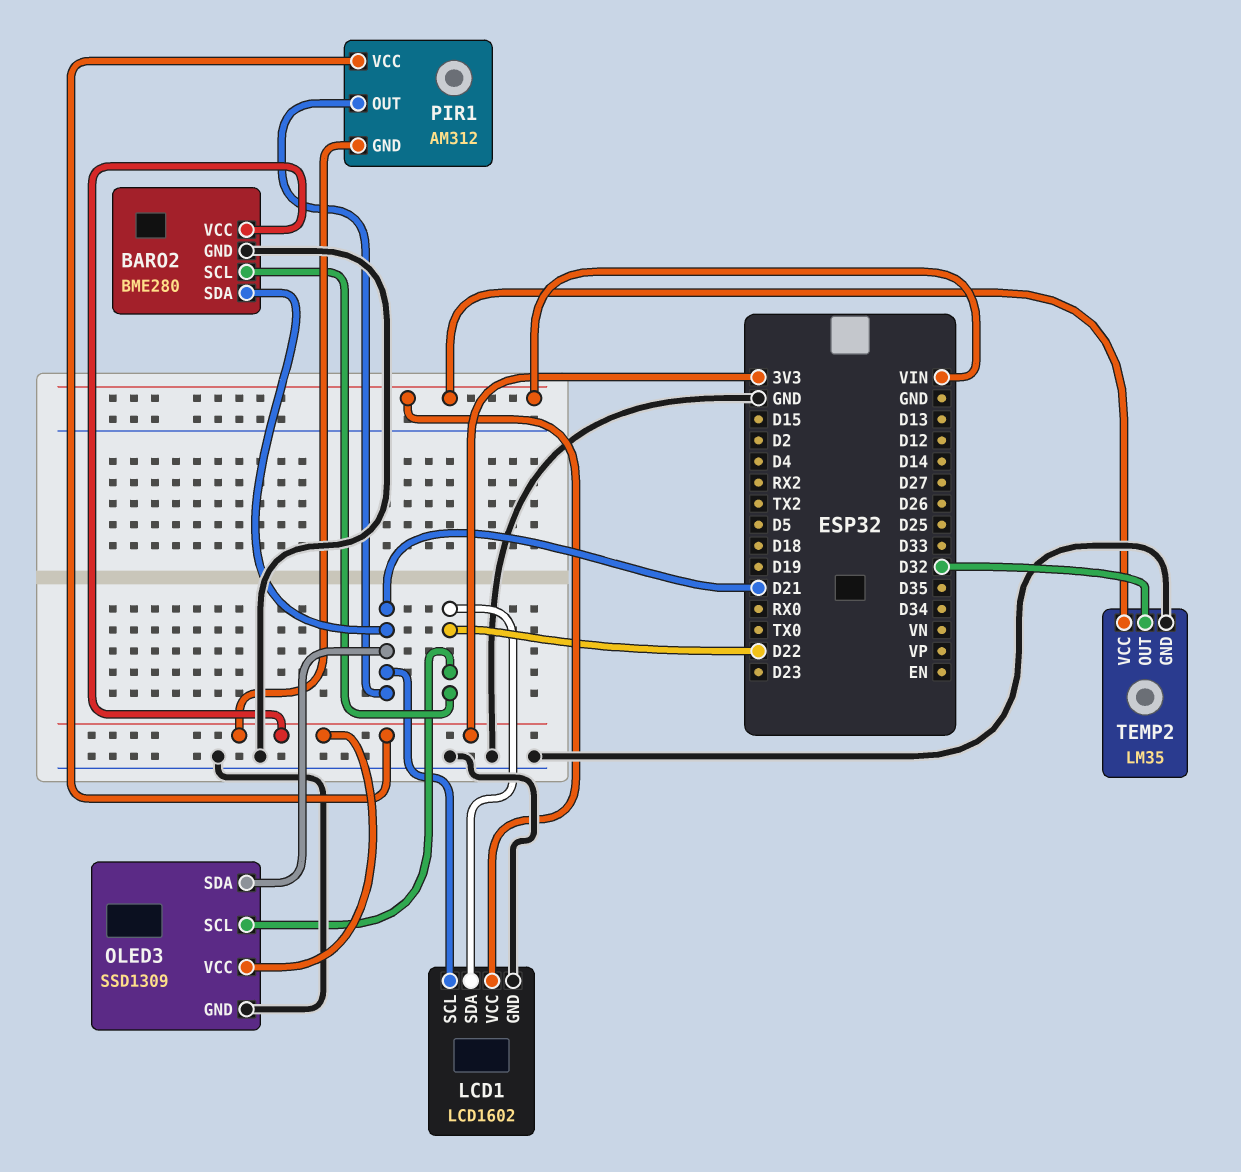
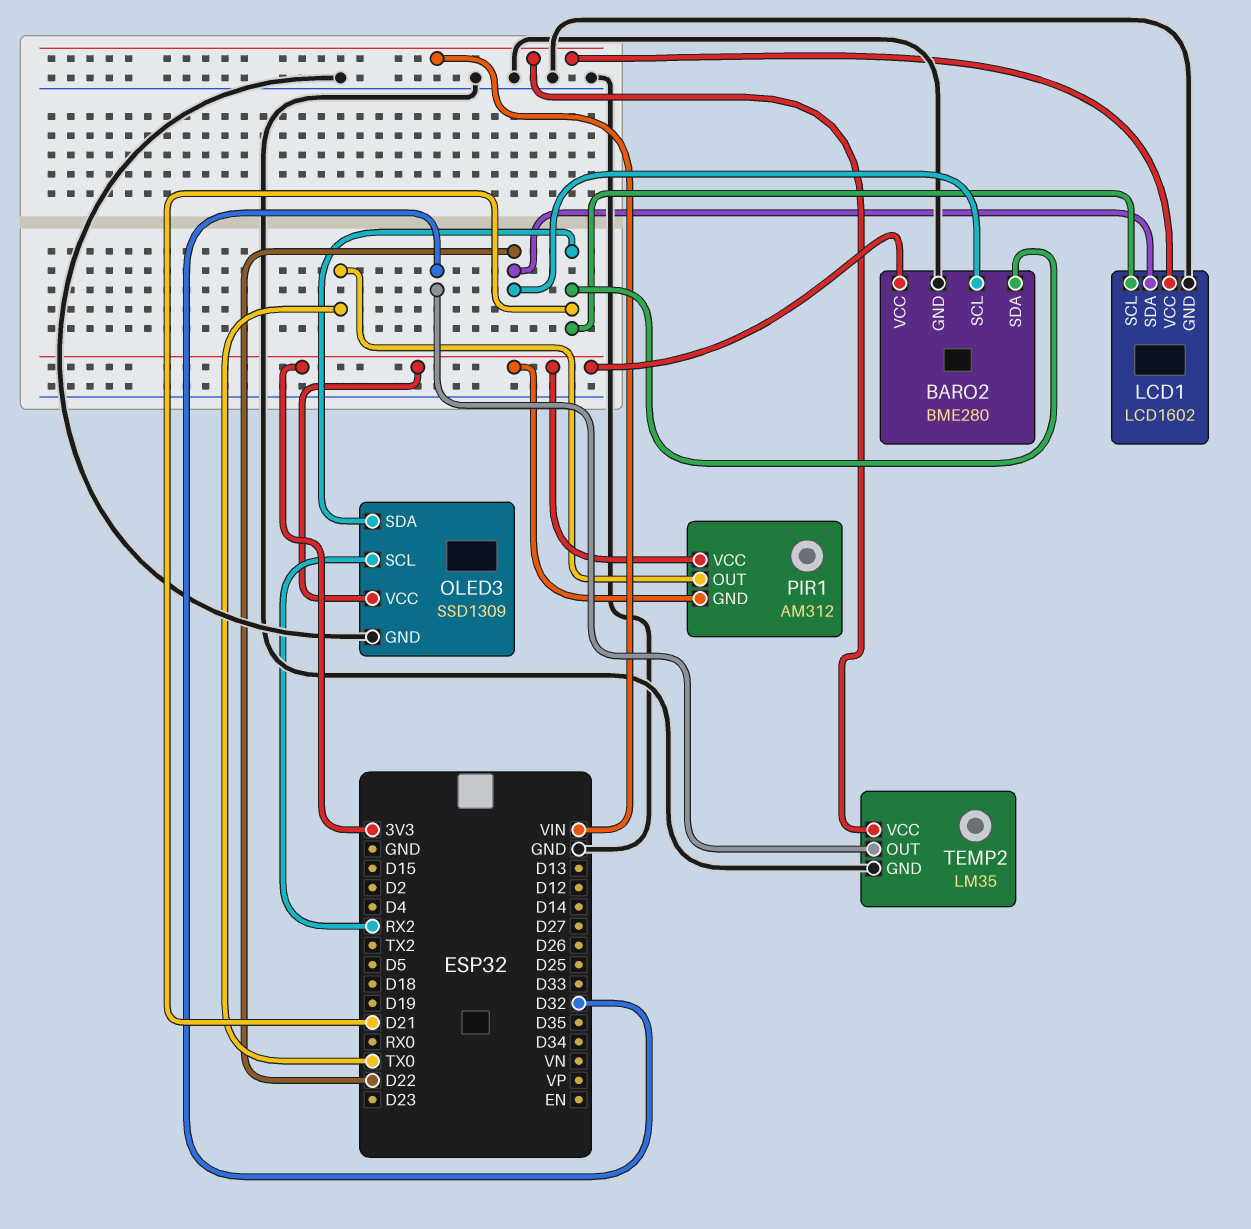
OLED3 pin SCL: D22 -> RX2
PIR1 pin OUT: D21 -> TX0

